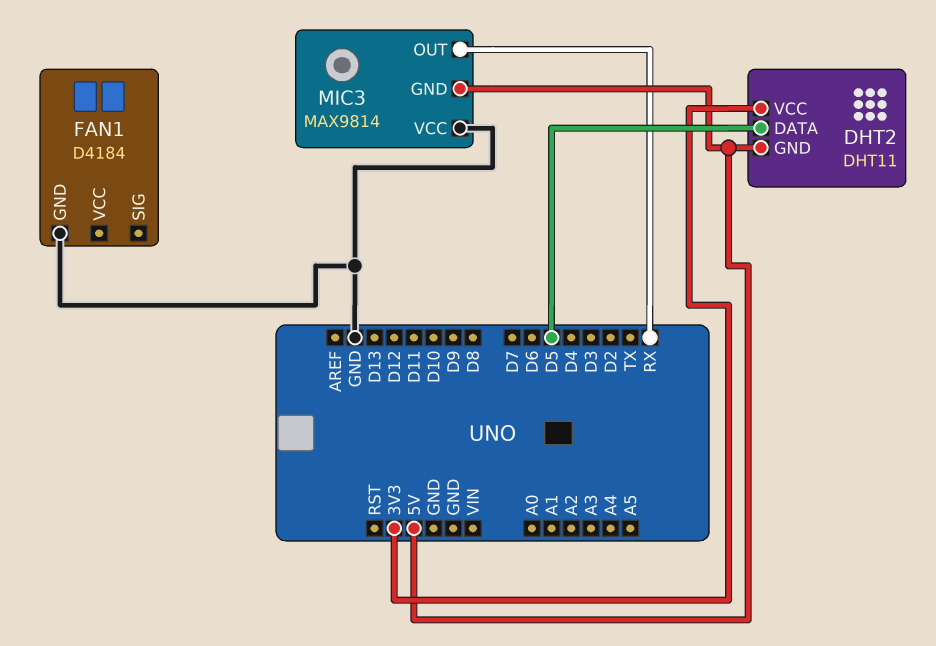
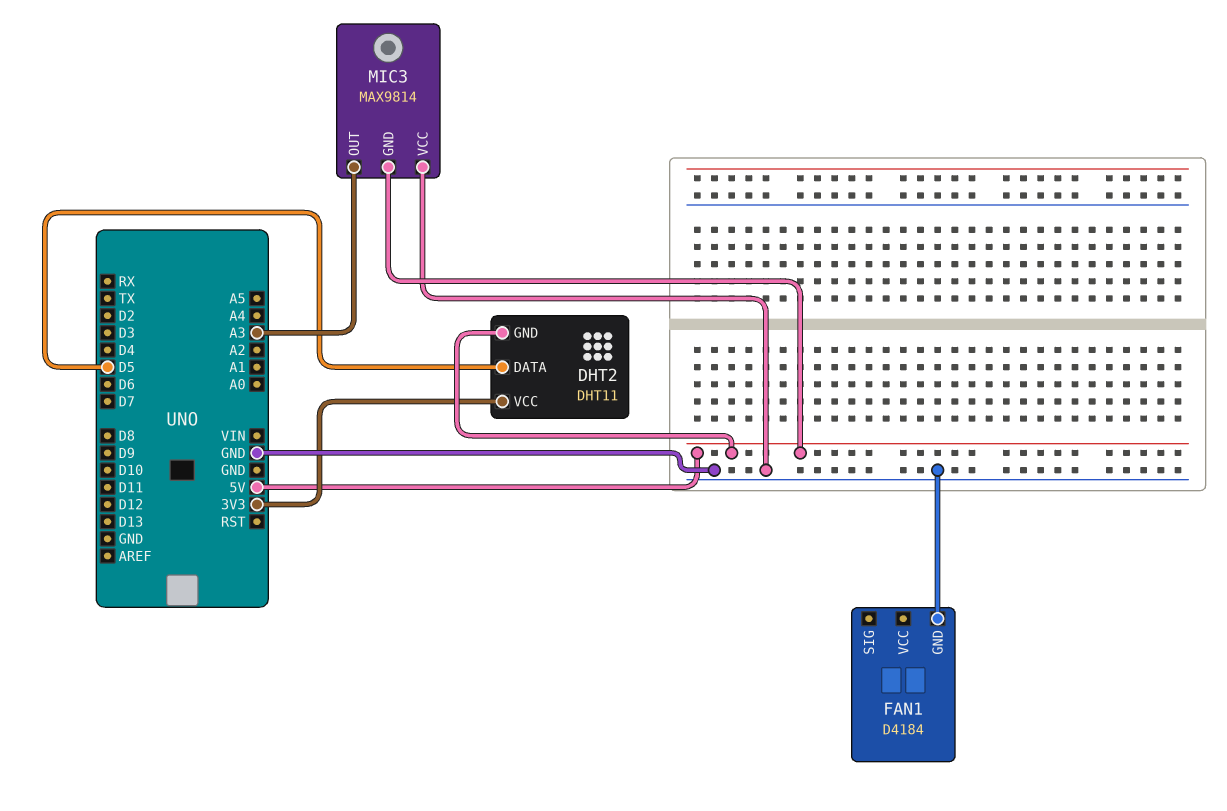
MIC3 pin OUT: RX -> A3

